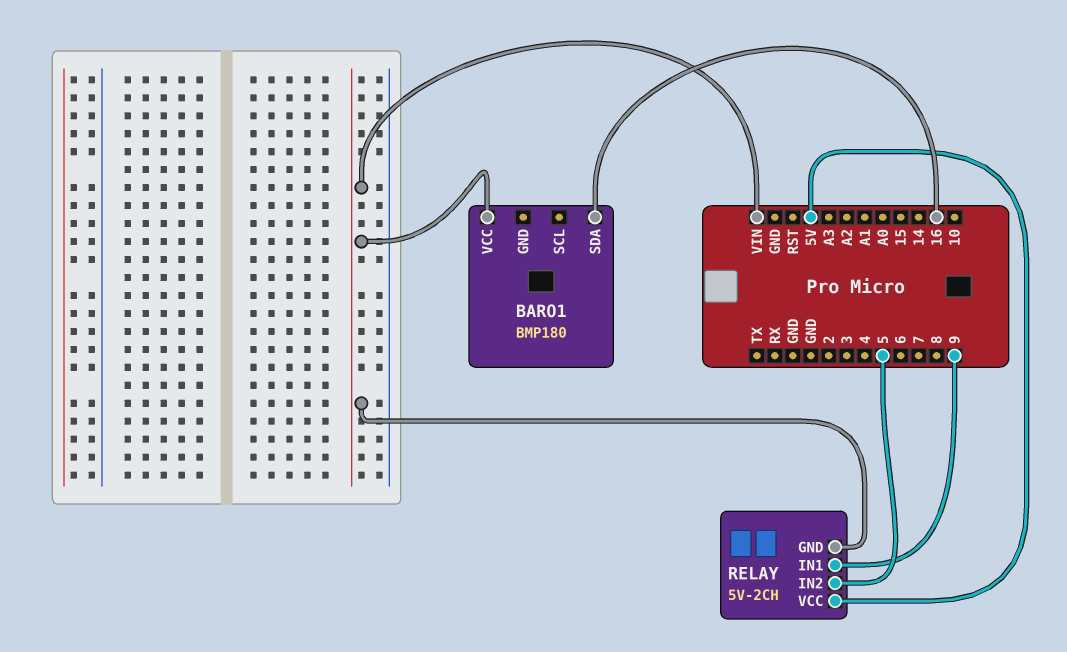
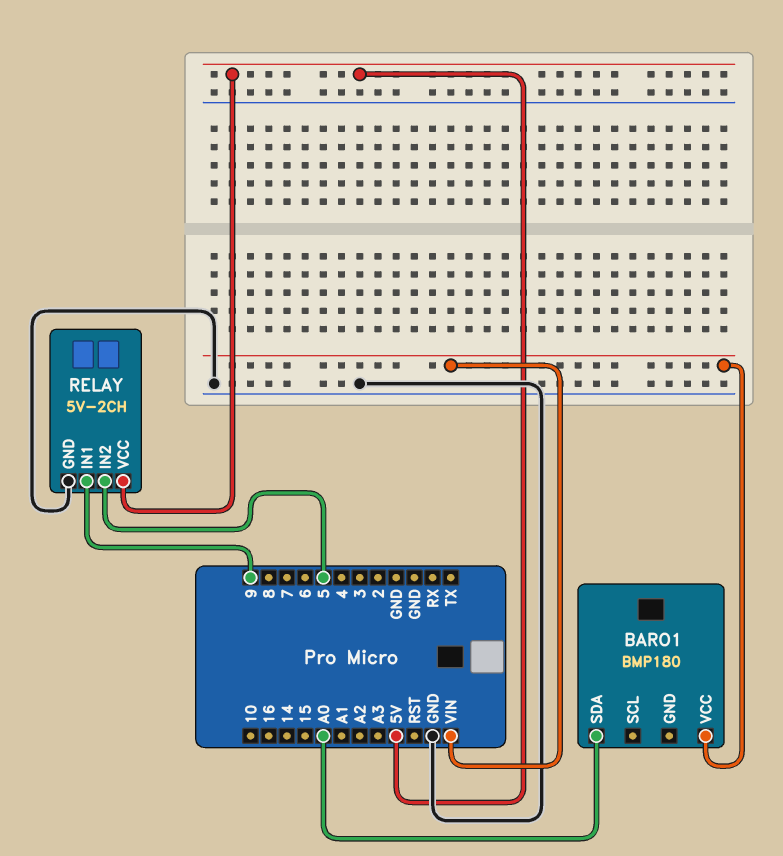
BARO1 pin SDA: 16 -> A0
RELAY pin GND: VIN -> GND

